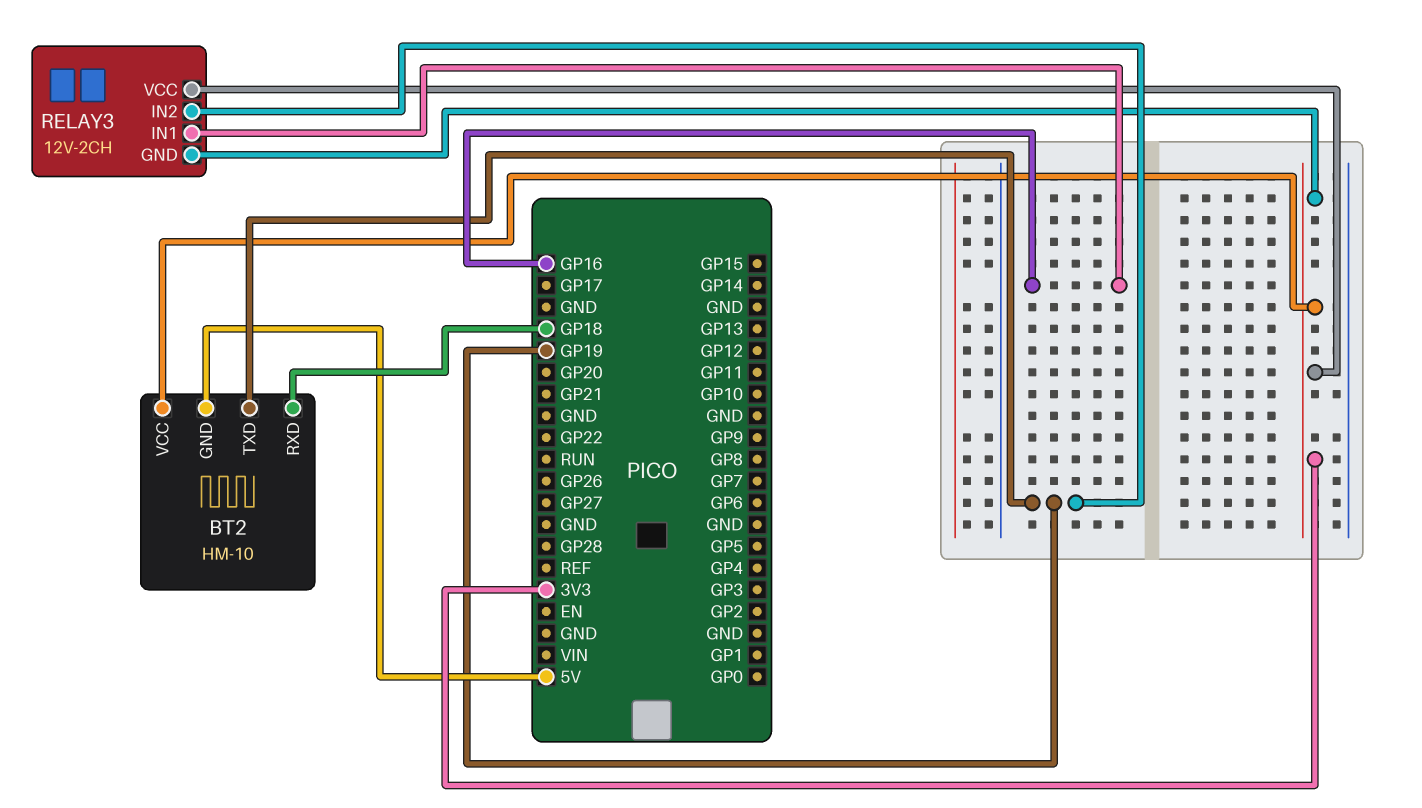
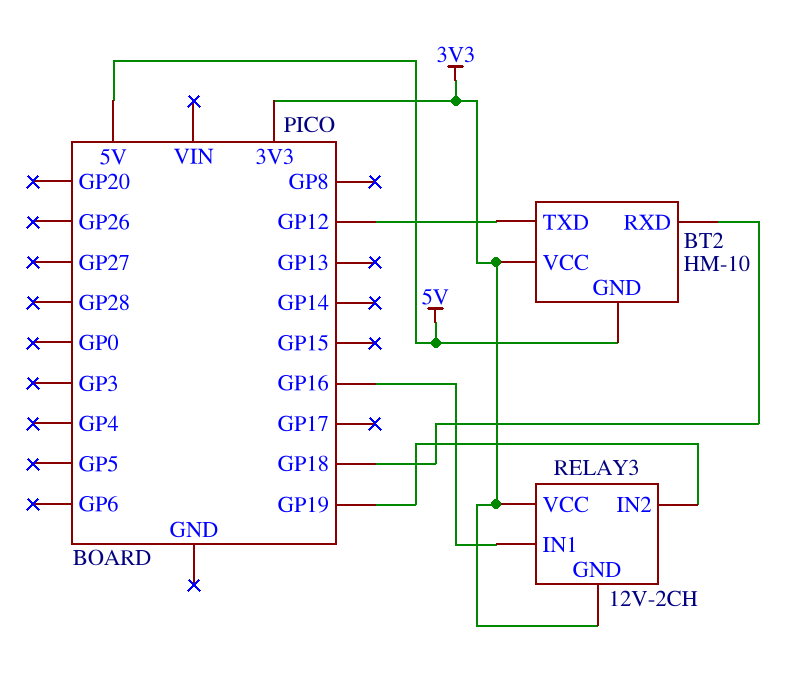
BT2 pin TXD: GP19 -> GP12

